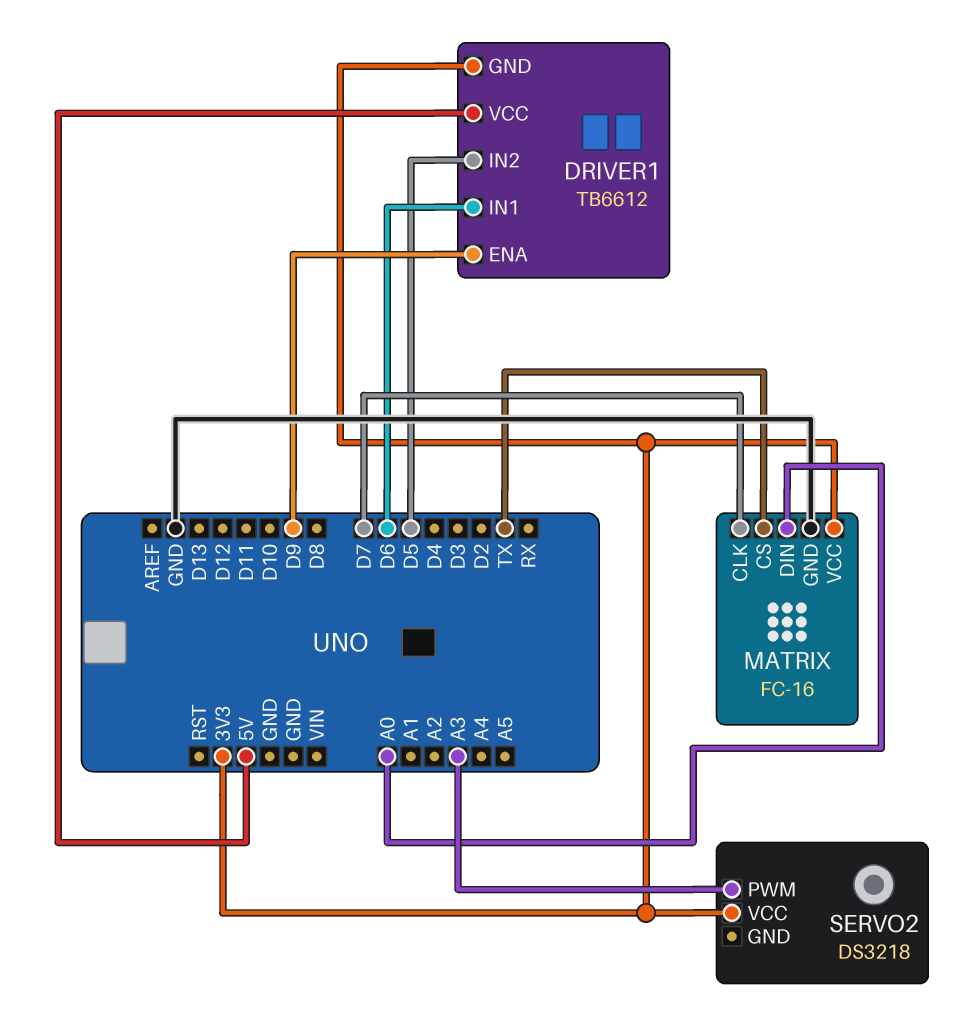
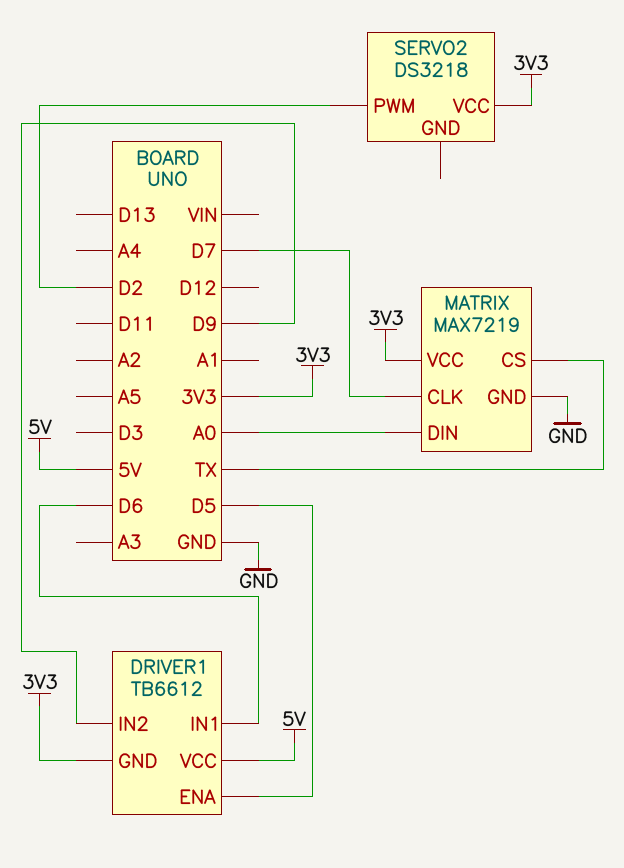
DRIVER1 pin ENA: D9 -> D5
DRIVER1 pin IN2: D5 -> D9
MATRIX: FC-16 -> MAX7219
SERVO2 pin PWM: A3 -> D2

